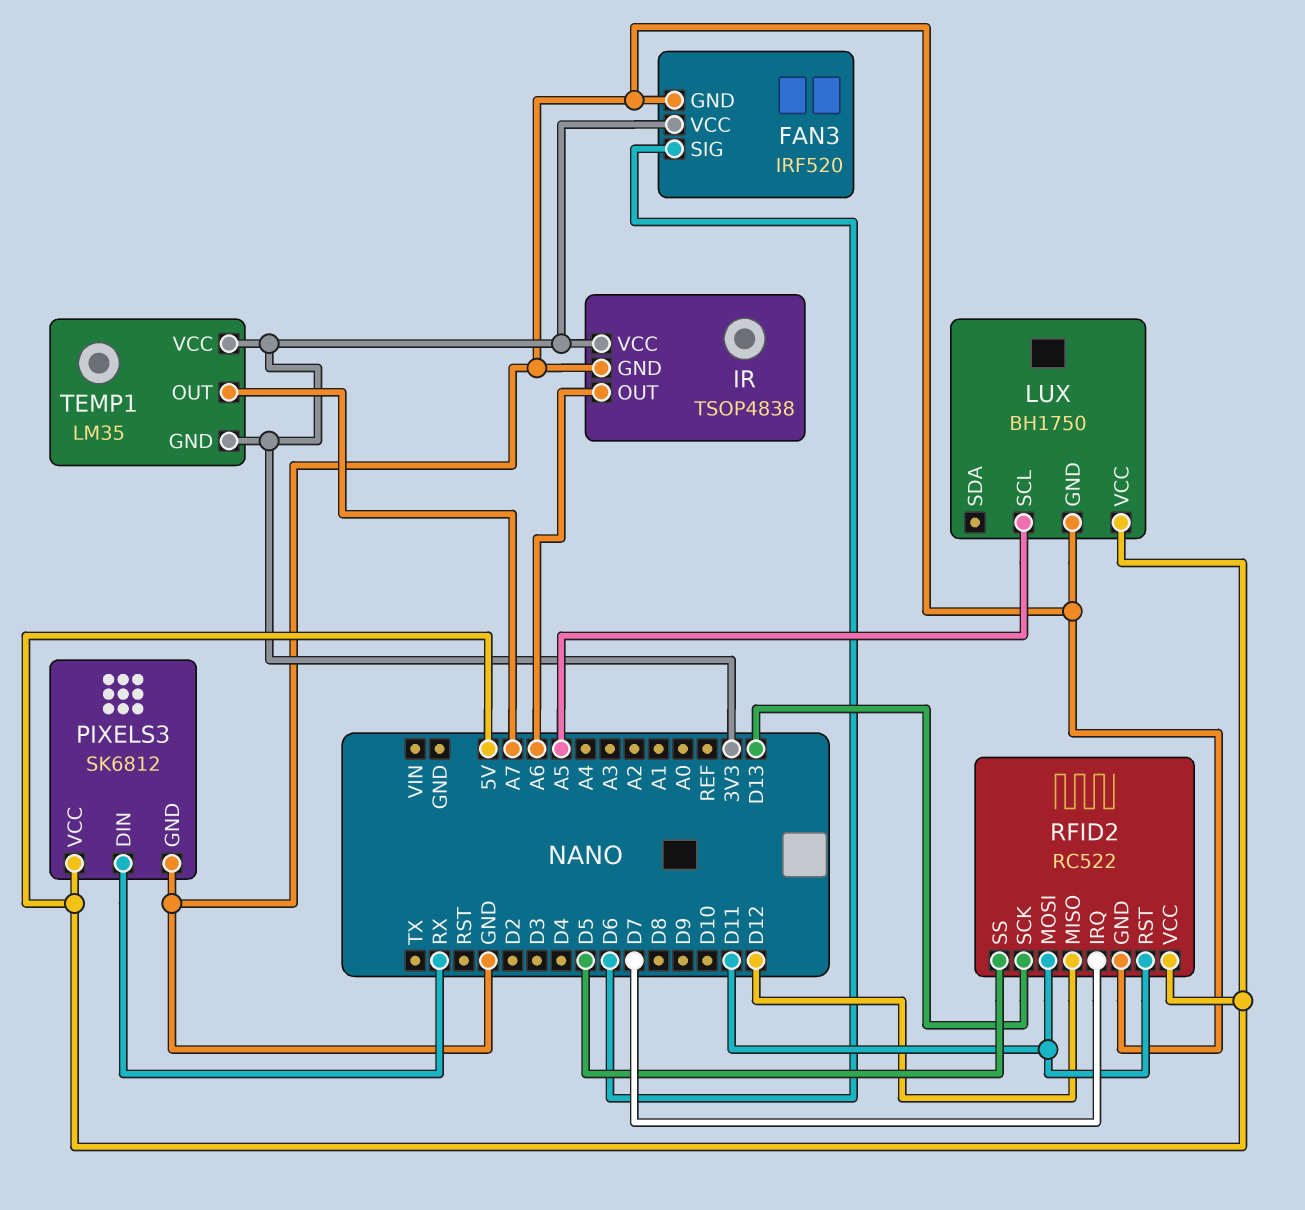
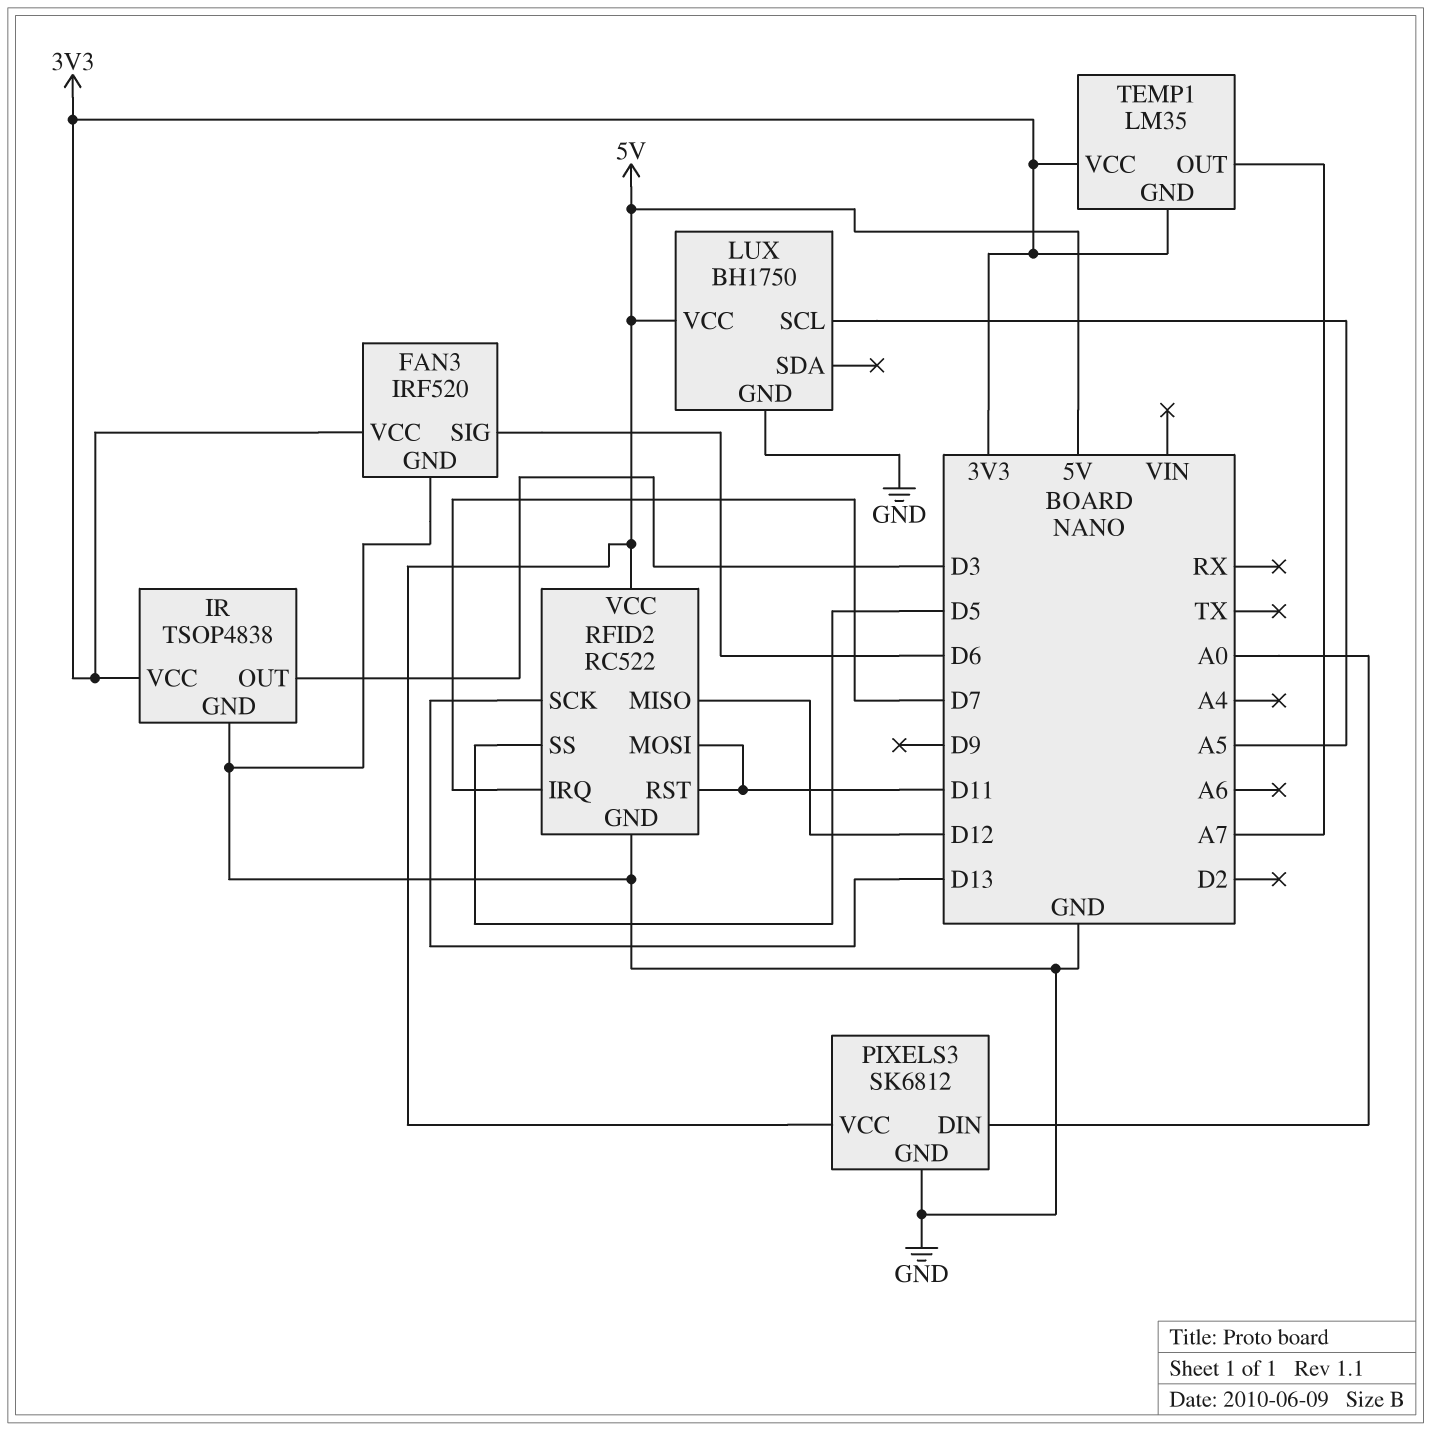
IR pin OUT: A6 -> D3
PIXELS3 pin DIN: RX -> A0

